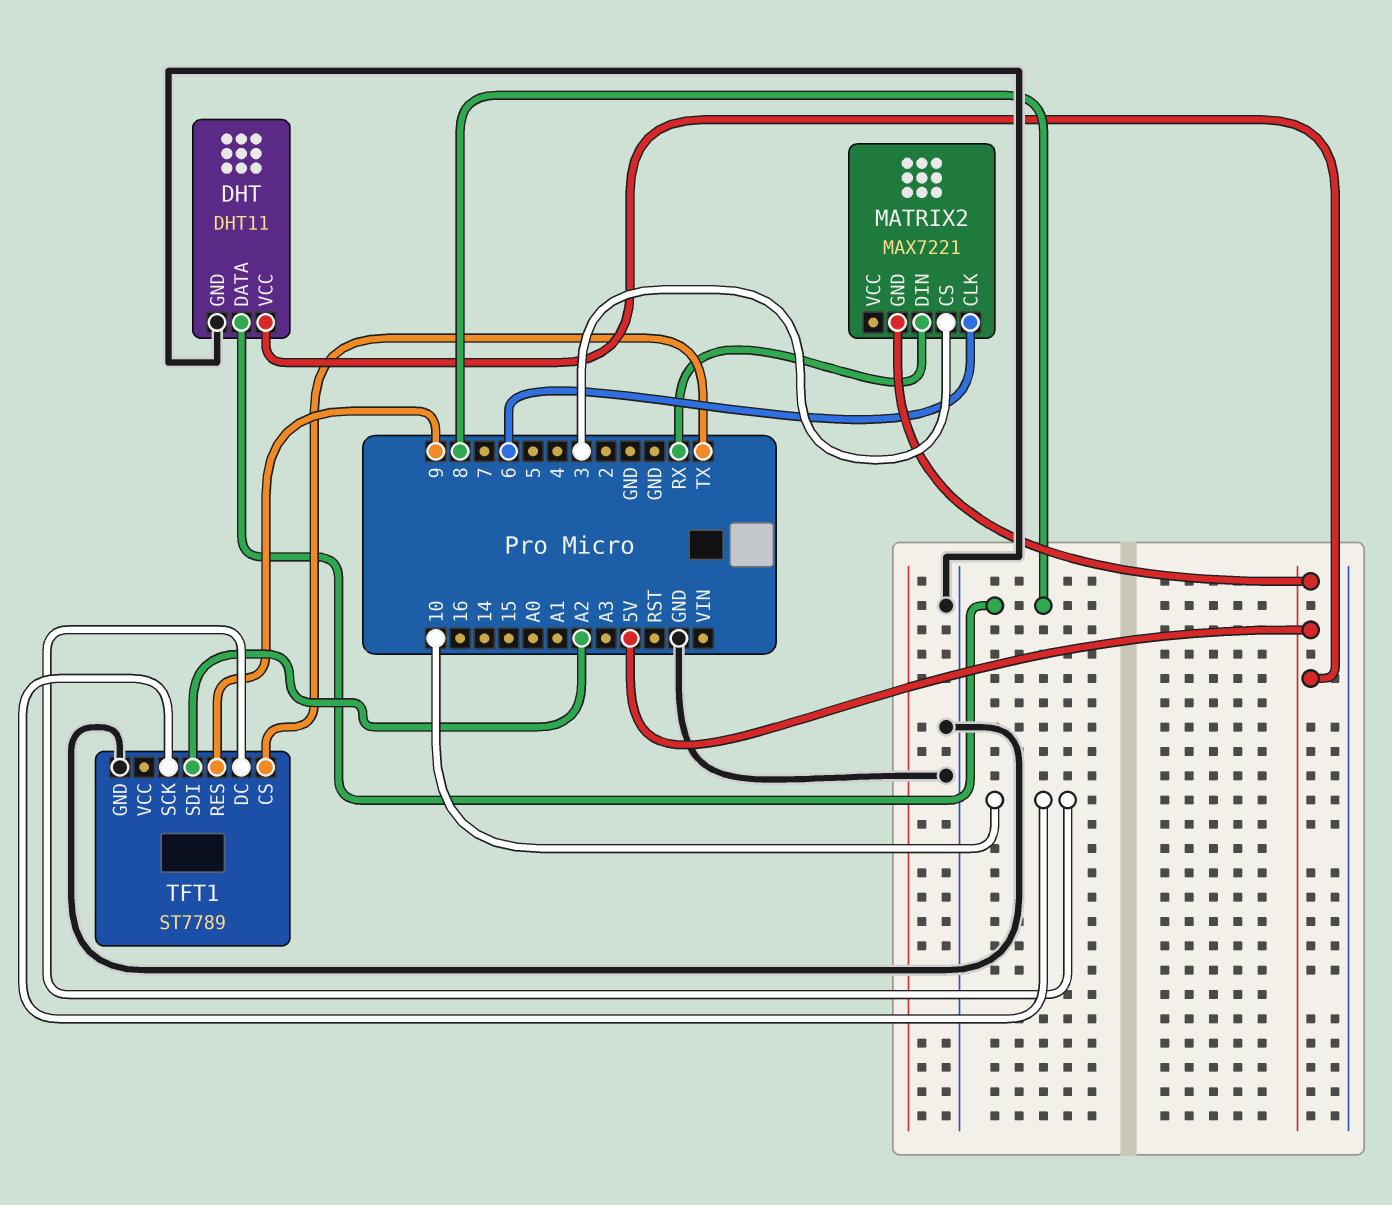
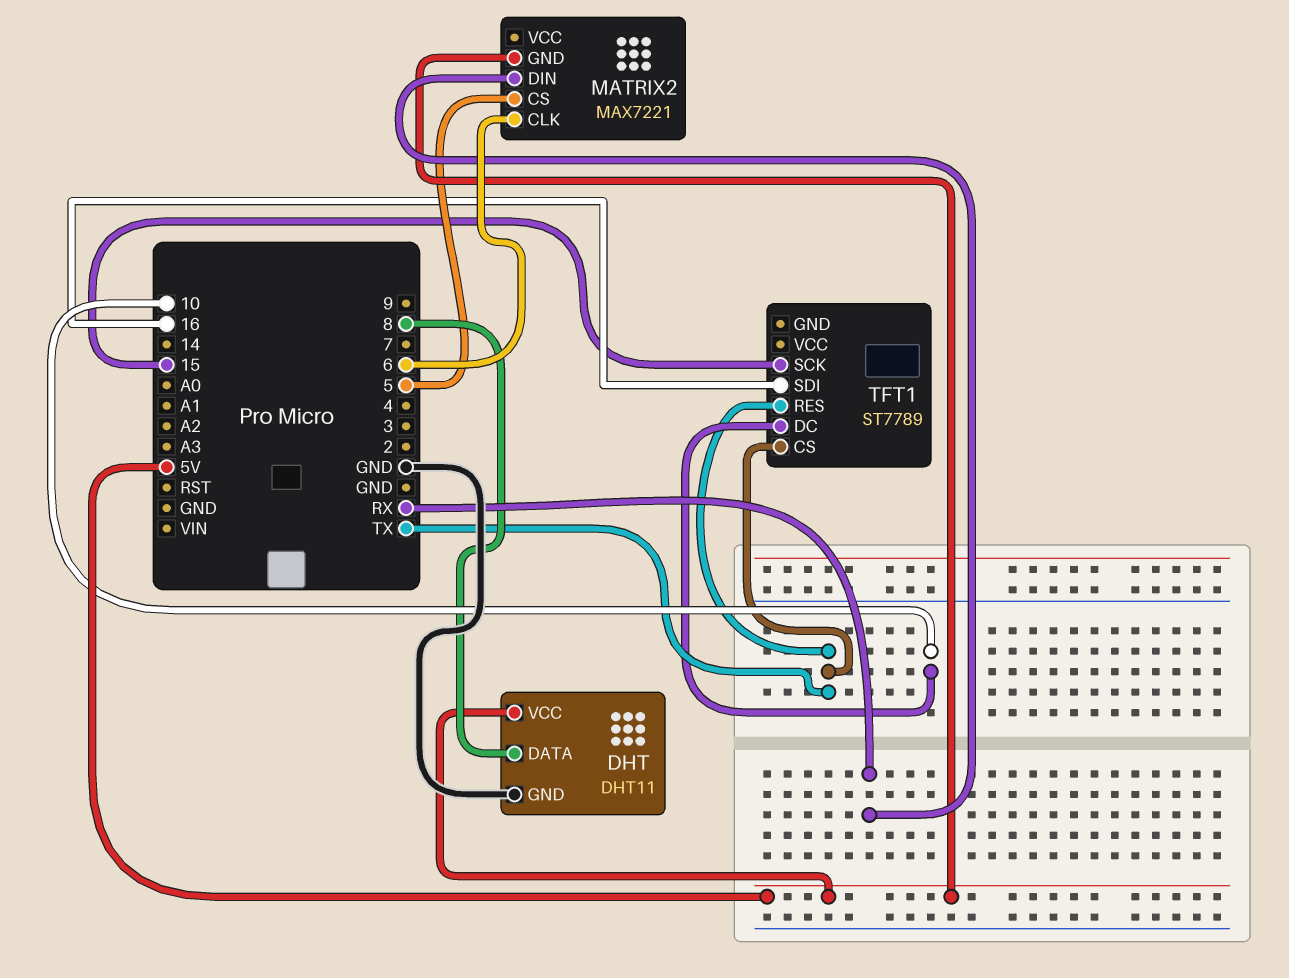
MATRIX2 pin CS: 3 -> 5
TFT1 pin GND: GND -> none
TFT1 pin RES: 9 -> TX
TFT1 pin SCK: 10 -> 15
TFT1 pin SDI: A2 -> 16

